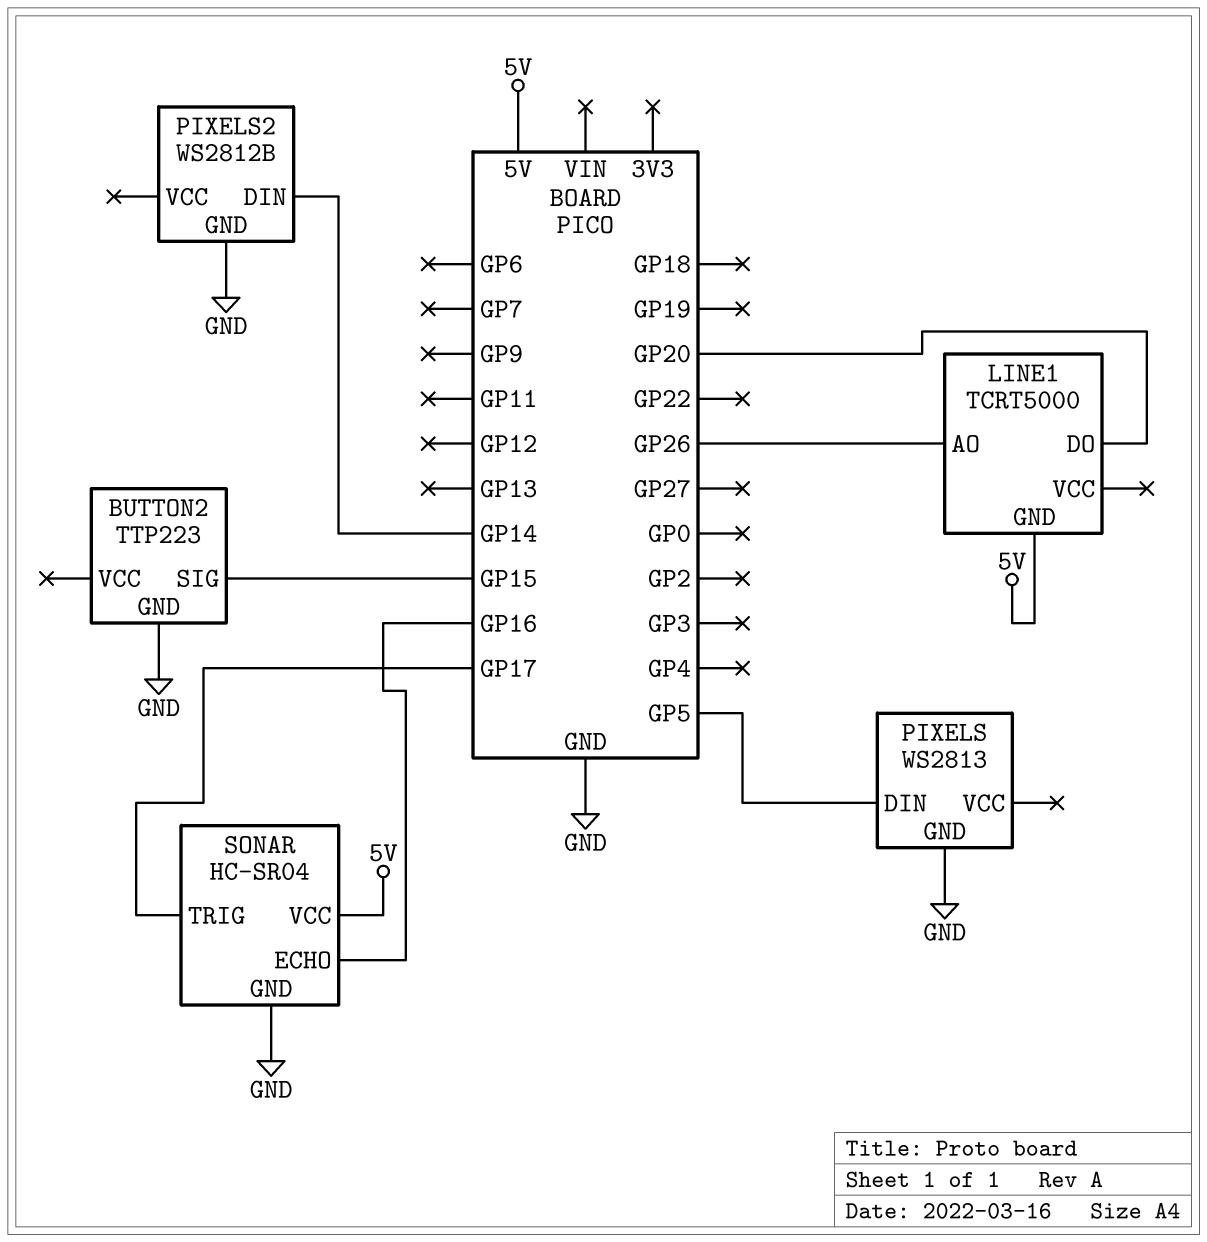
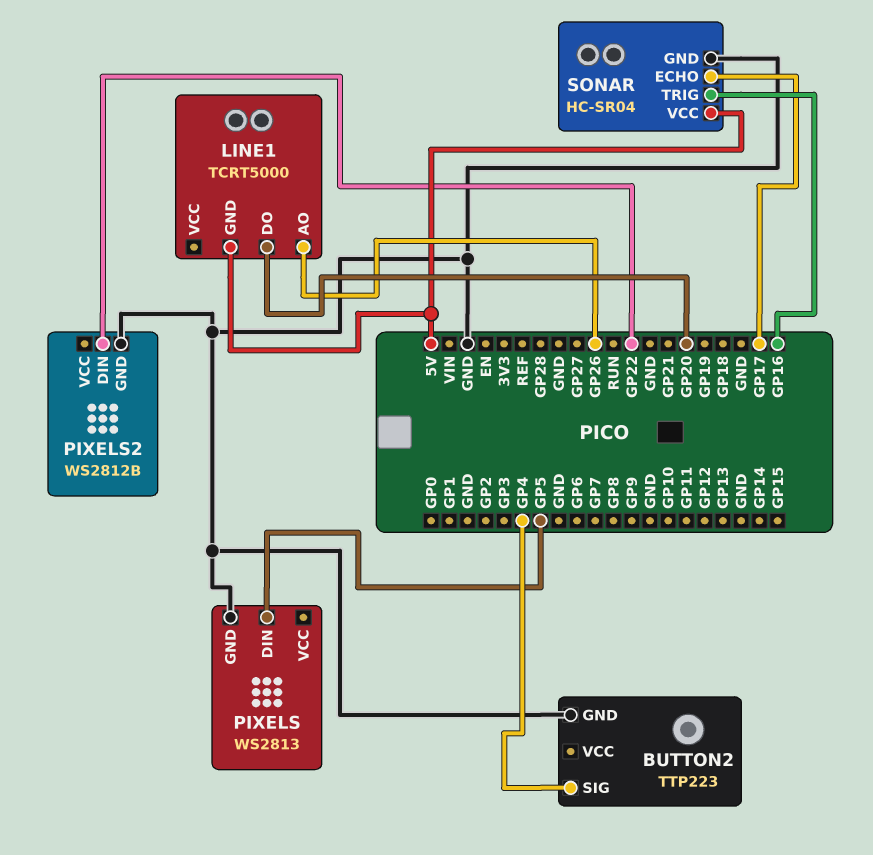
BUTTON2 pin SIG: GP15 -> GP4
PIXELS2 pin DIN: GP14 -> GP22
SONAR pin ECHO: GP16 -> GP17
SONAR pin TRIG: GP17 -> GP16

